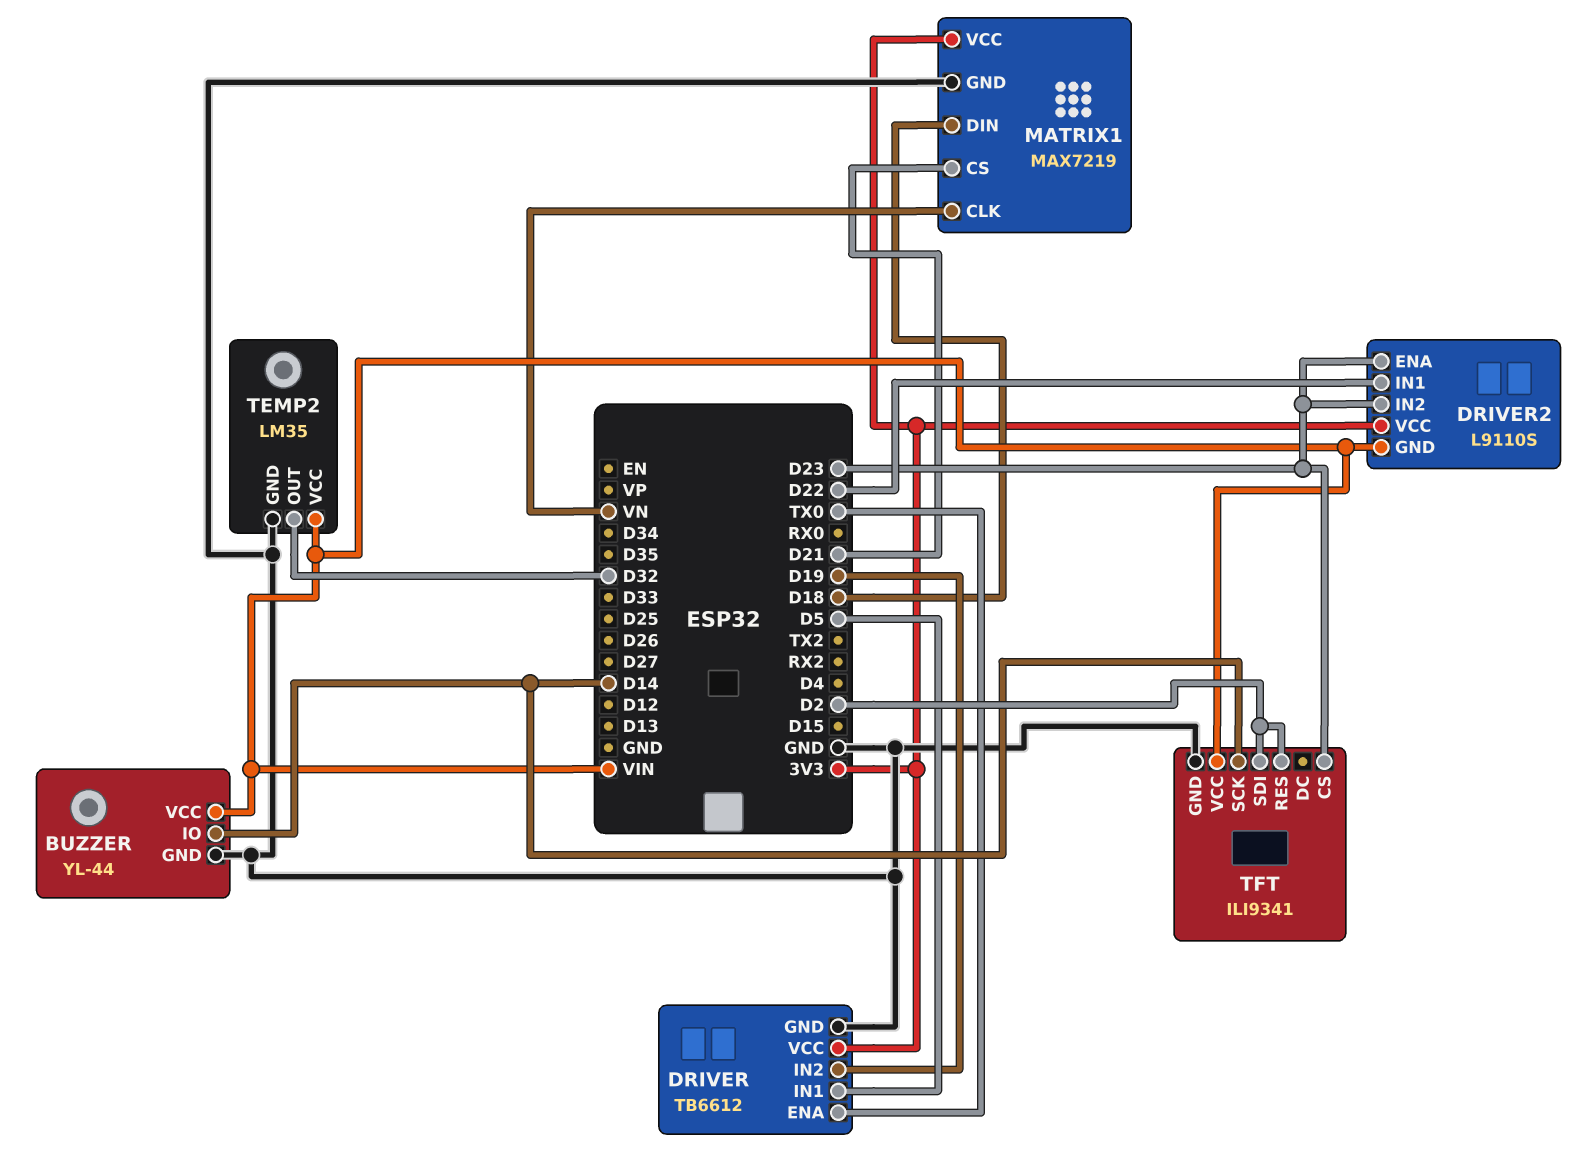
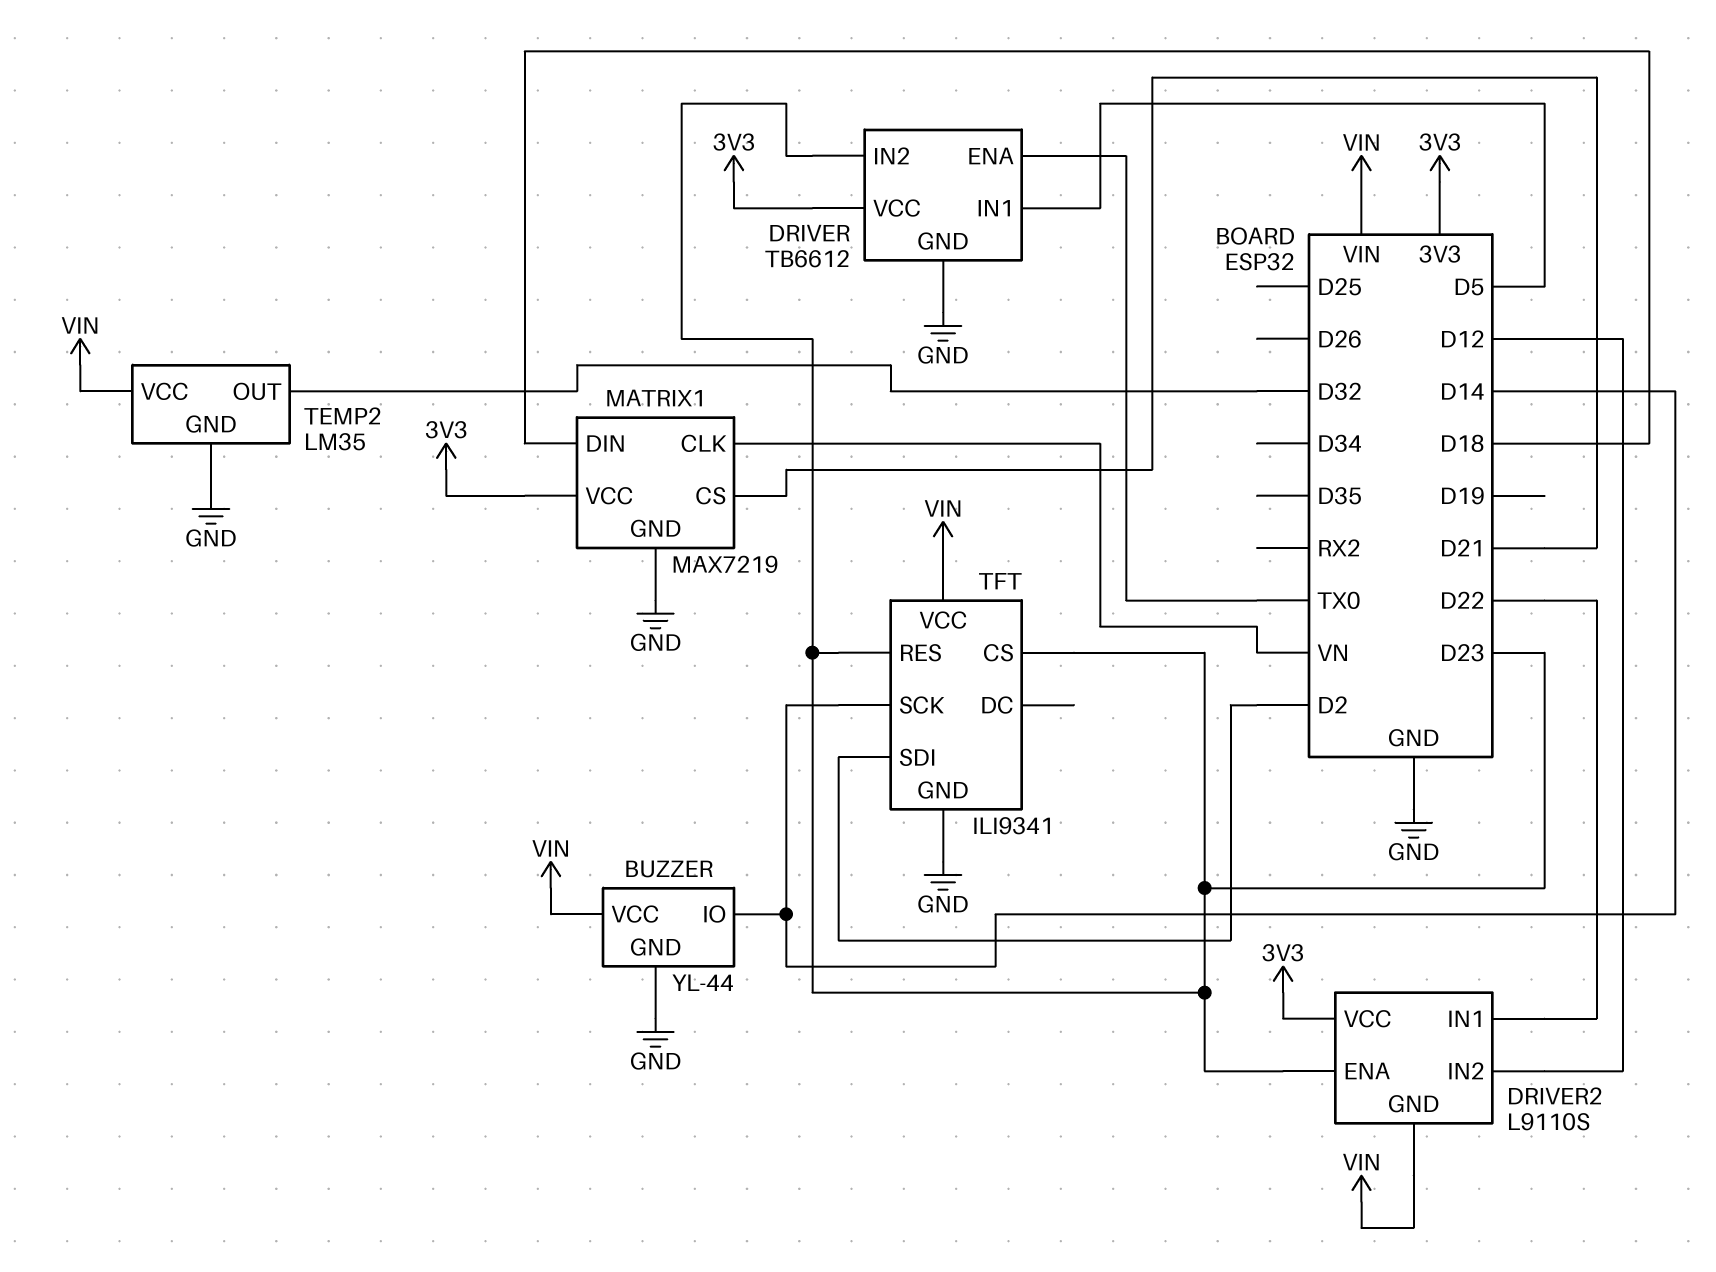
DRIVER pin IN2: D19 -> D23
DRIVER2 pin IN2: D23 -> D12
TFT pin RES: D2 -> D23

